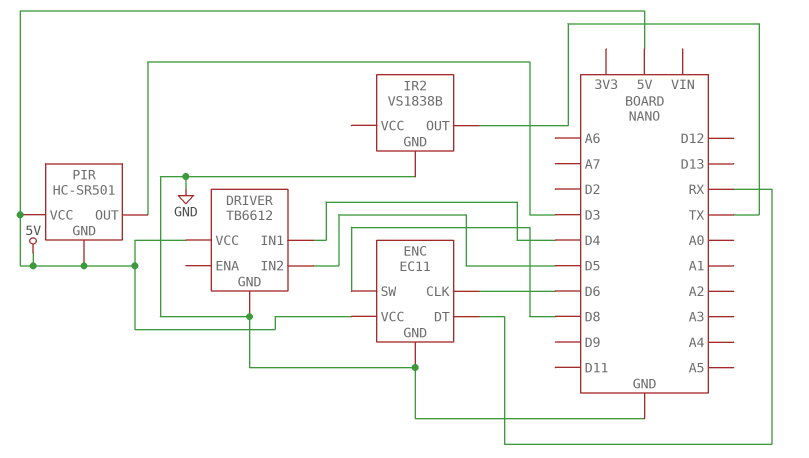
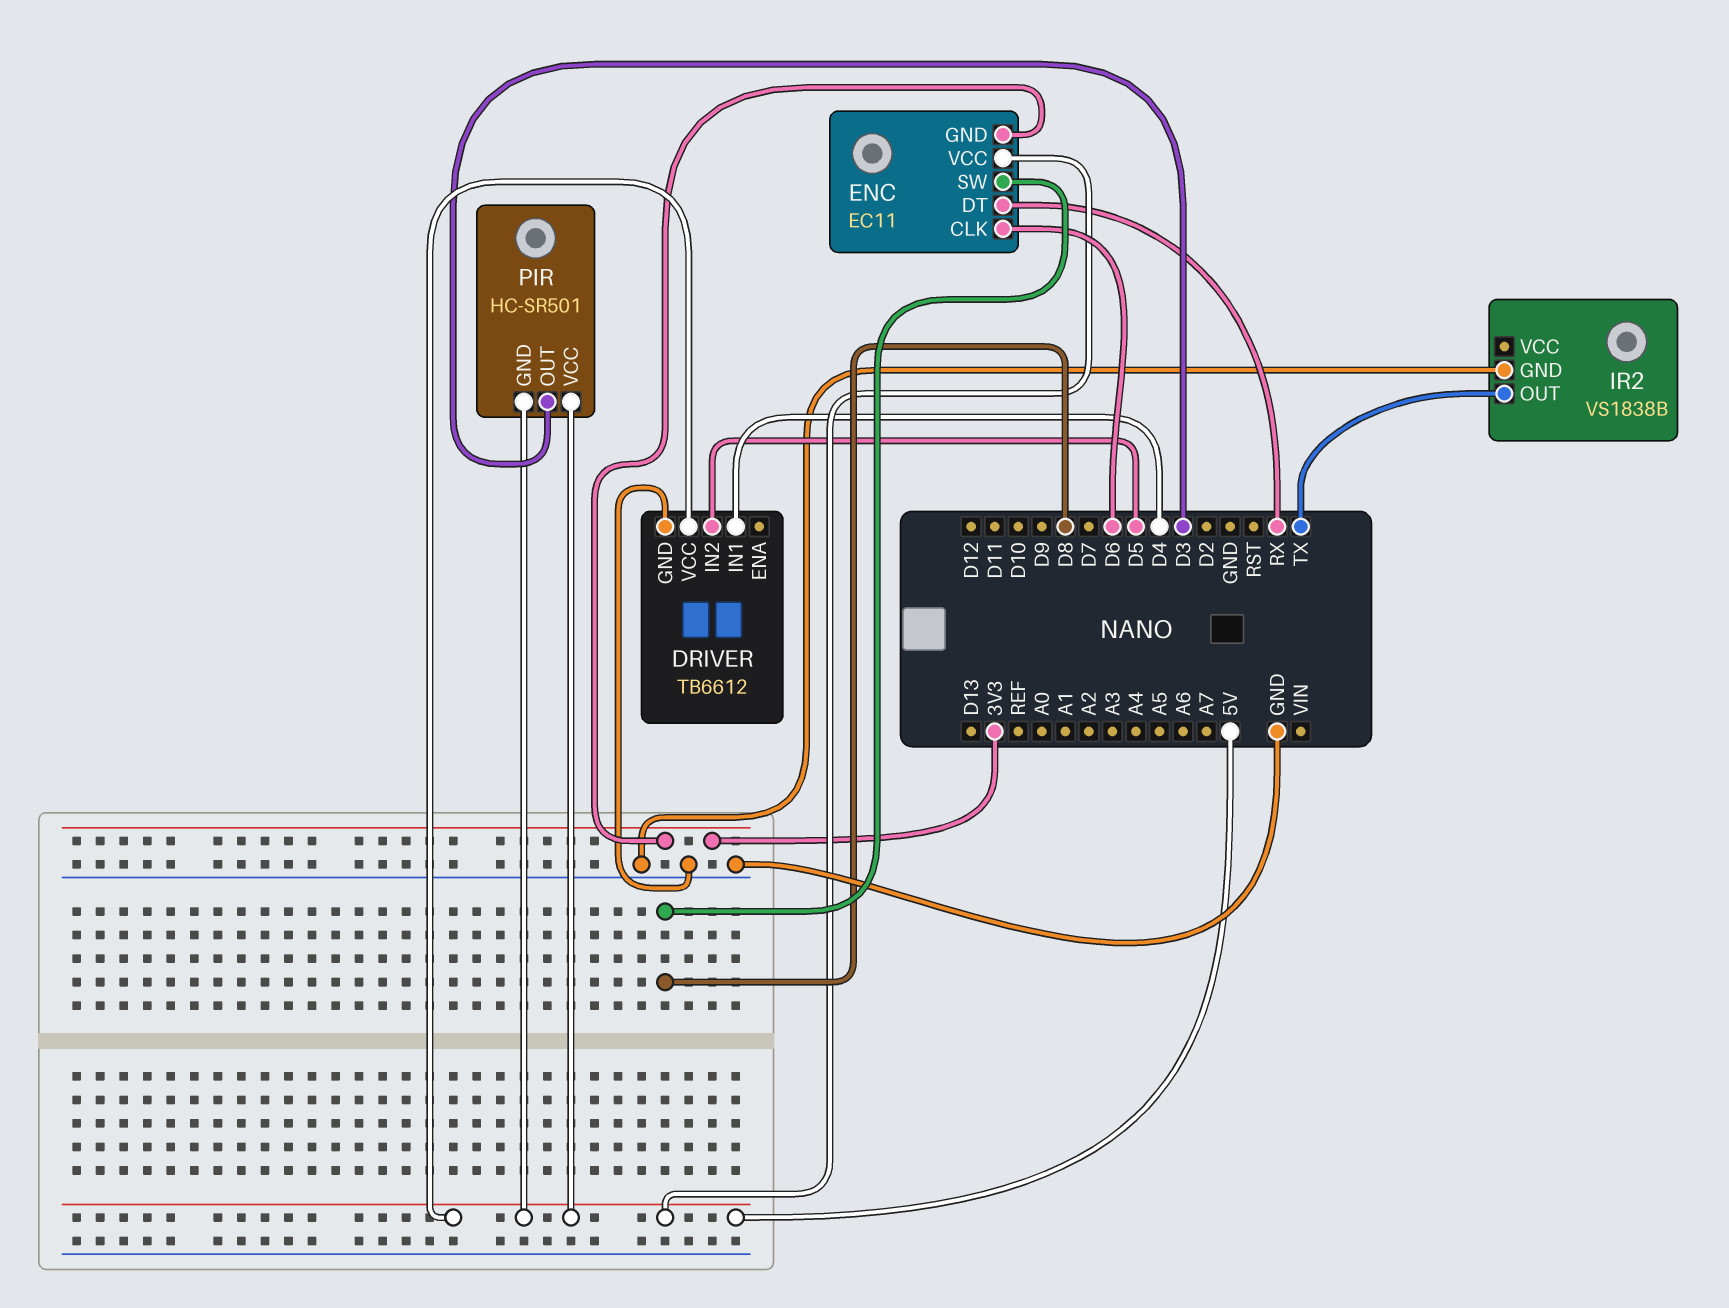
ENC pin GND: GND -> 3V3

